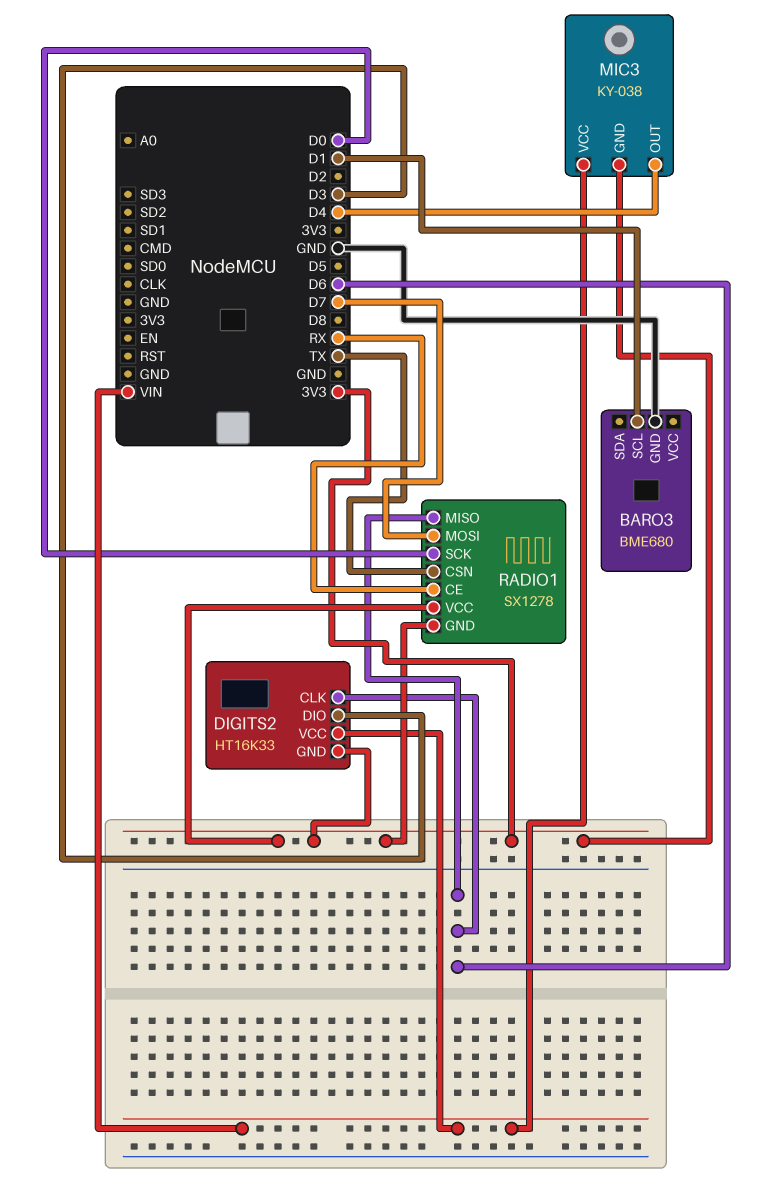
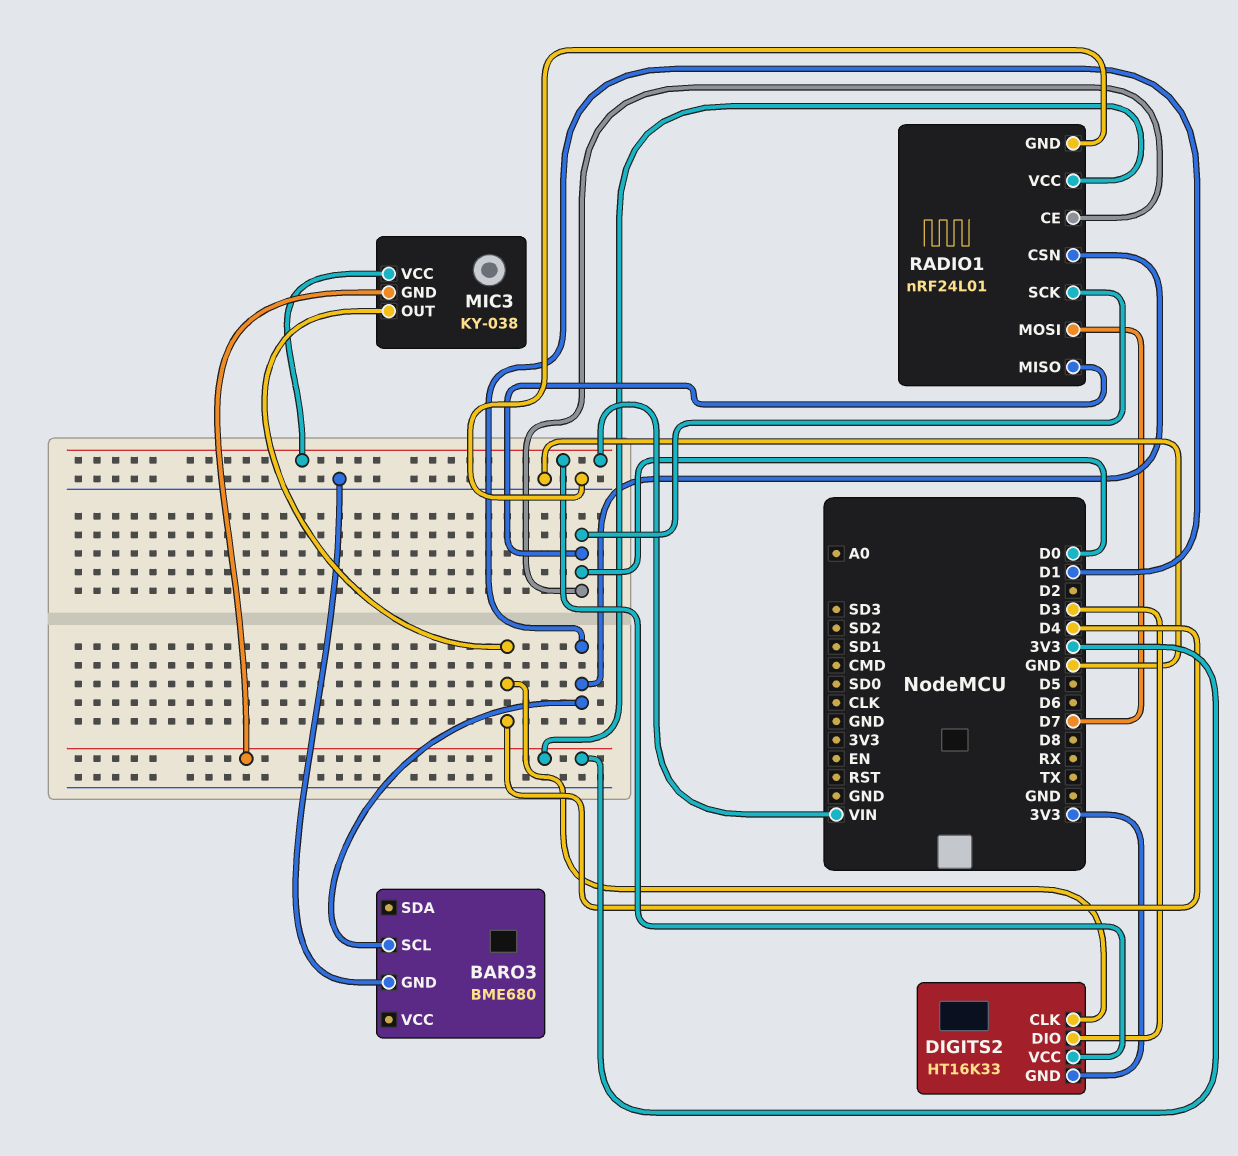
DIGITS2 pin CLK: D6 -> D4
RADIO1: SX1278 -> nRF24L01
RADIO1 pin CE: RX -> D0
RADIO1 pin CSN: TX -> D1
RADIO1 pin GND: 3V3 -> GND
RADIO1 pin MISO: D6 -> D0

